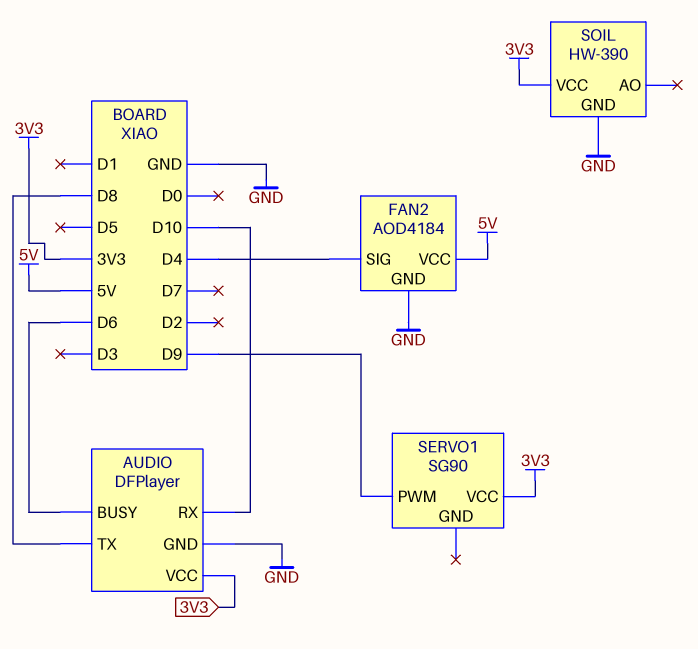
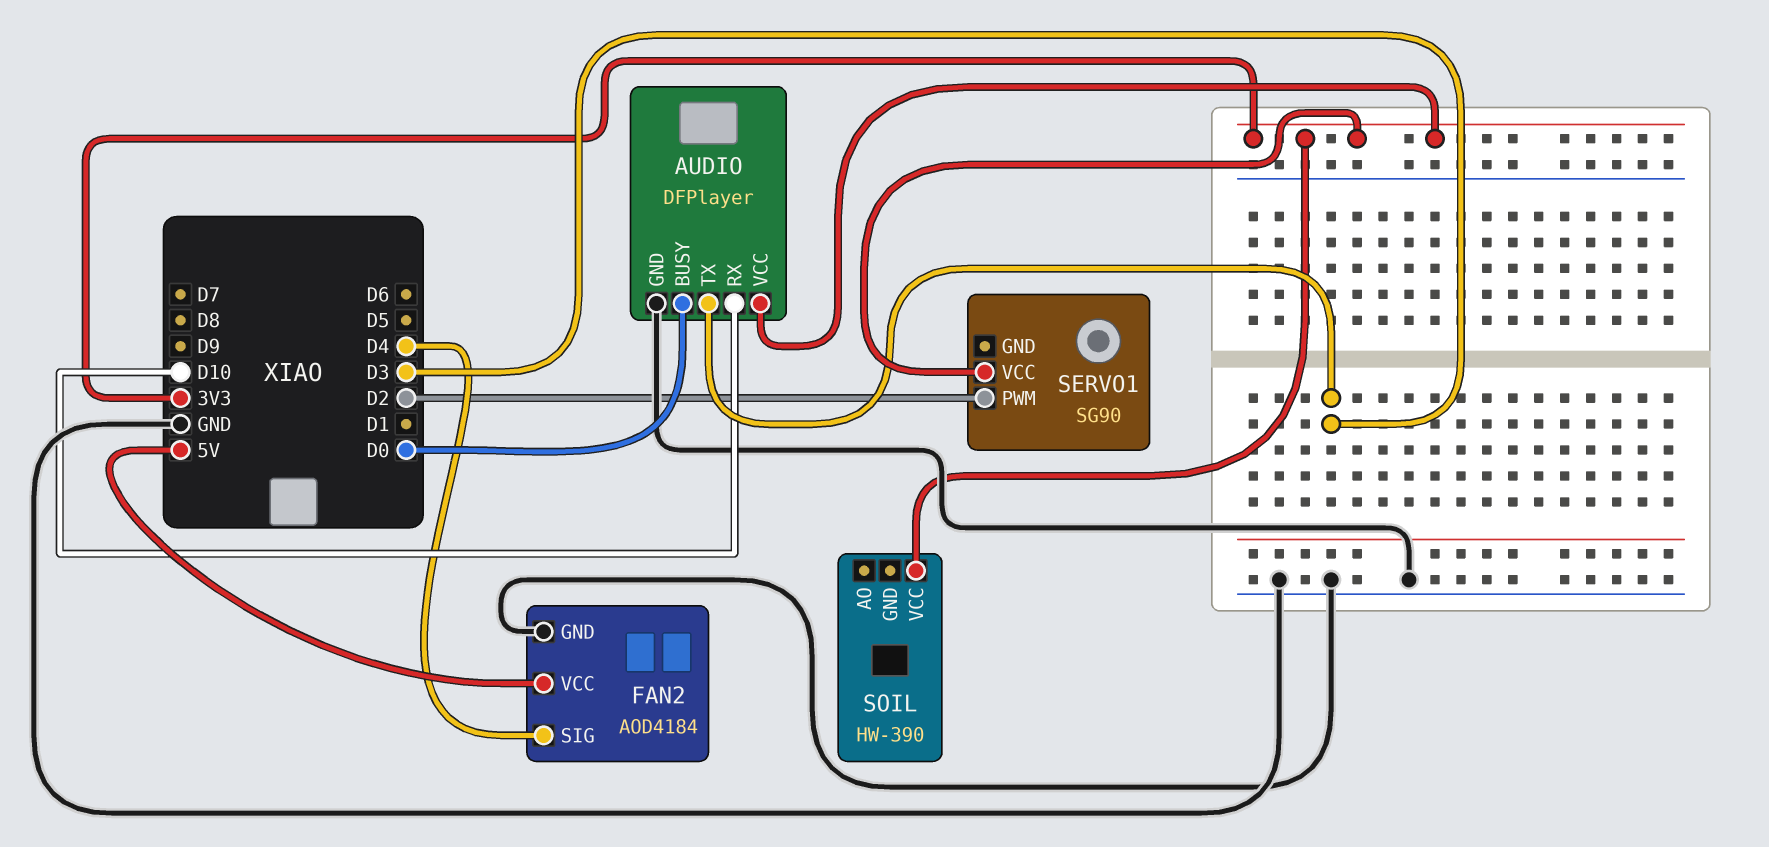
AUDIO pin BUSY: D6 -> D0
AUDIO pin TX: D8 -> D3
SERVO1 pin PWM: D9 -> D2
SOIL pin GND: GND -> none

